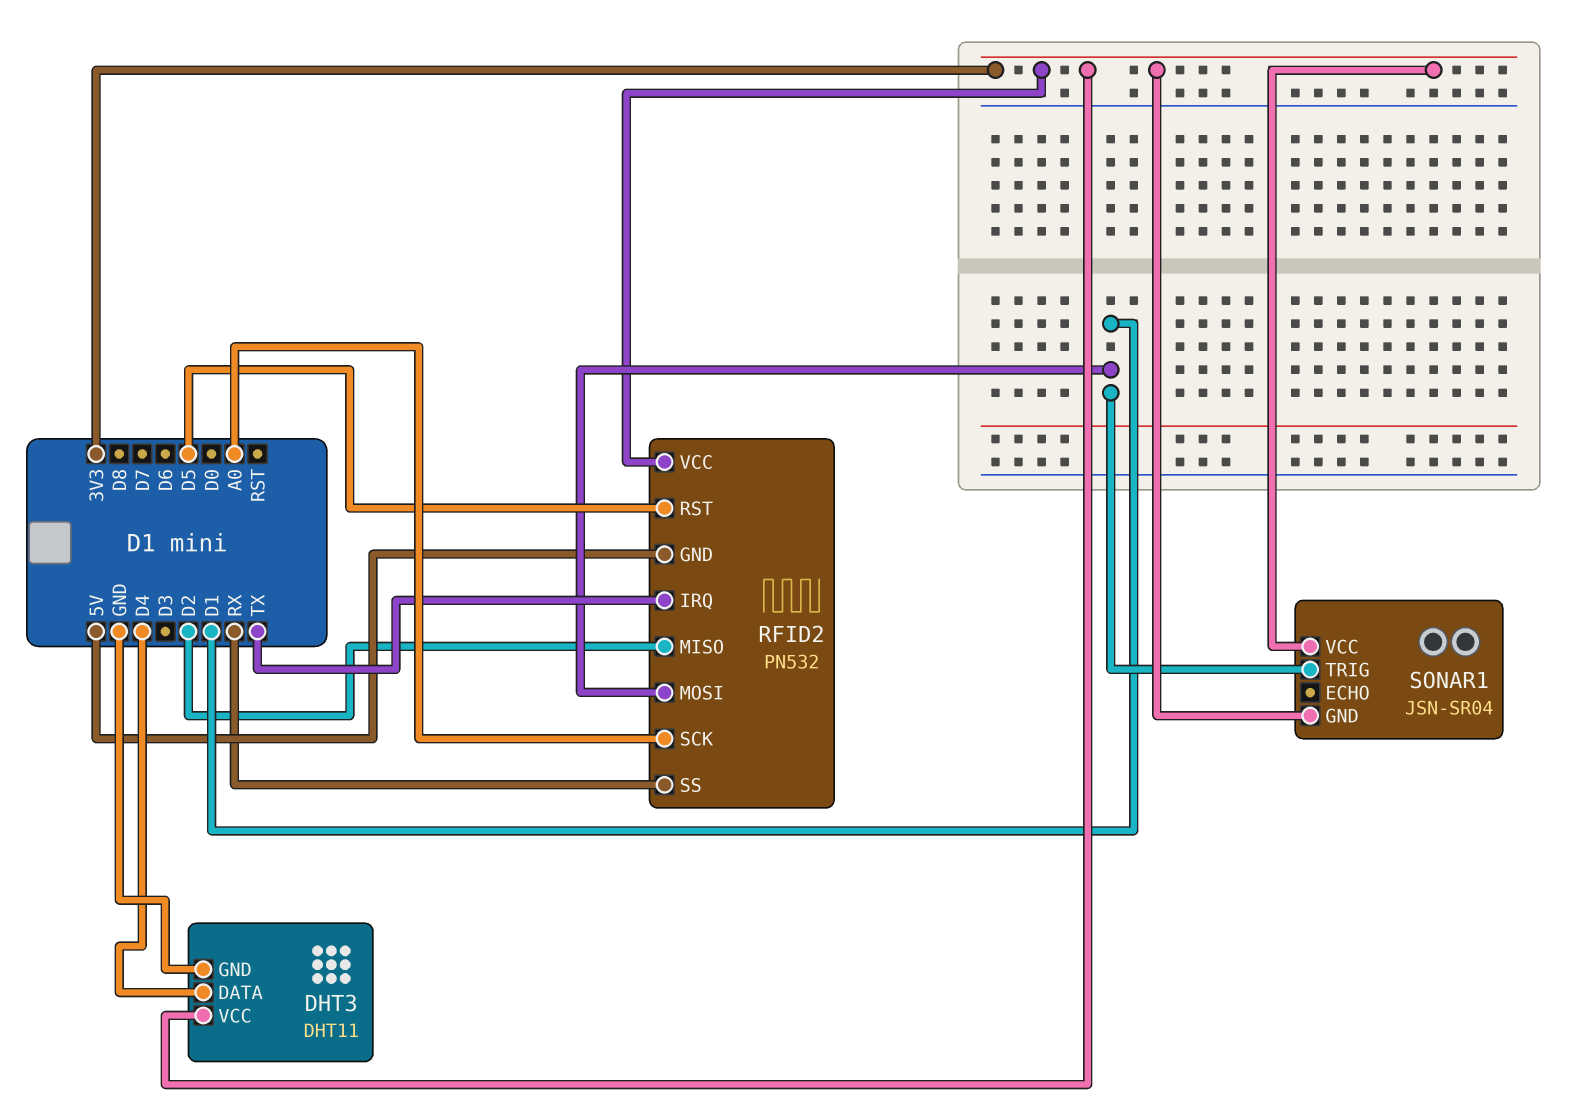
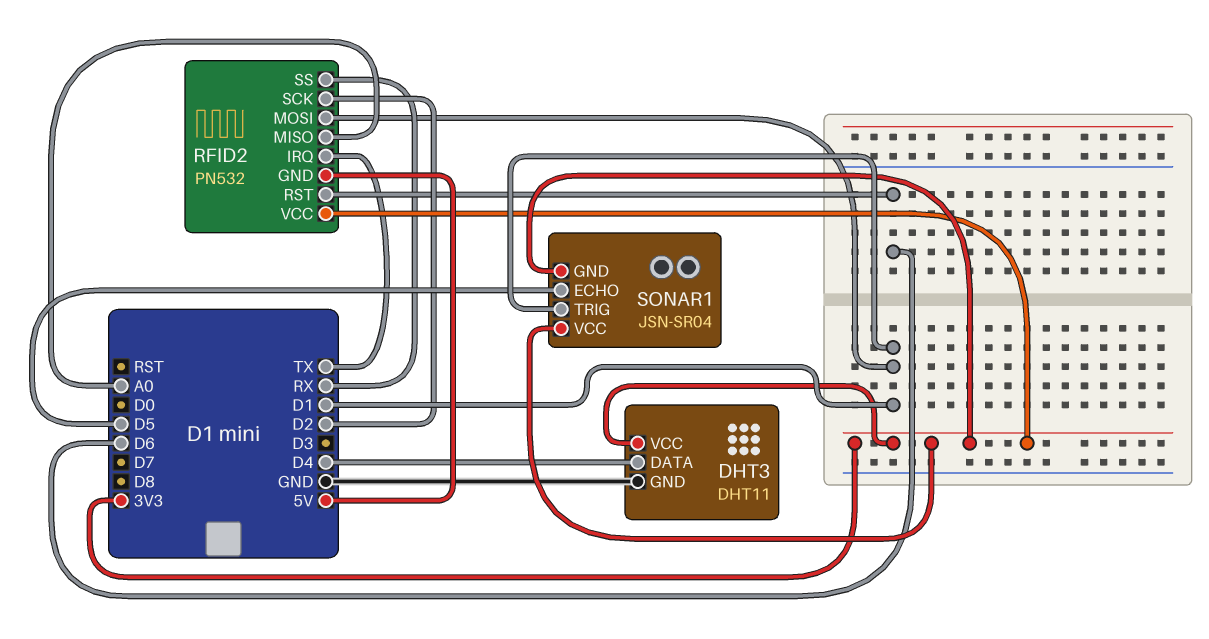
RFID2 pin MISO: D2 -> A0
RFID2 pin RST: D5 -> D6
RFID2 pin SCK: A0 -> D2
SONAR1 pin ECHO: none -> D5

